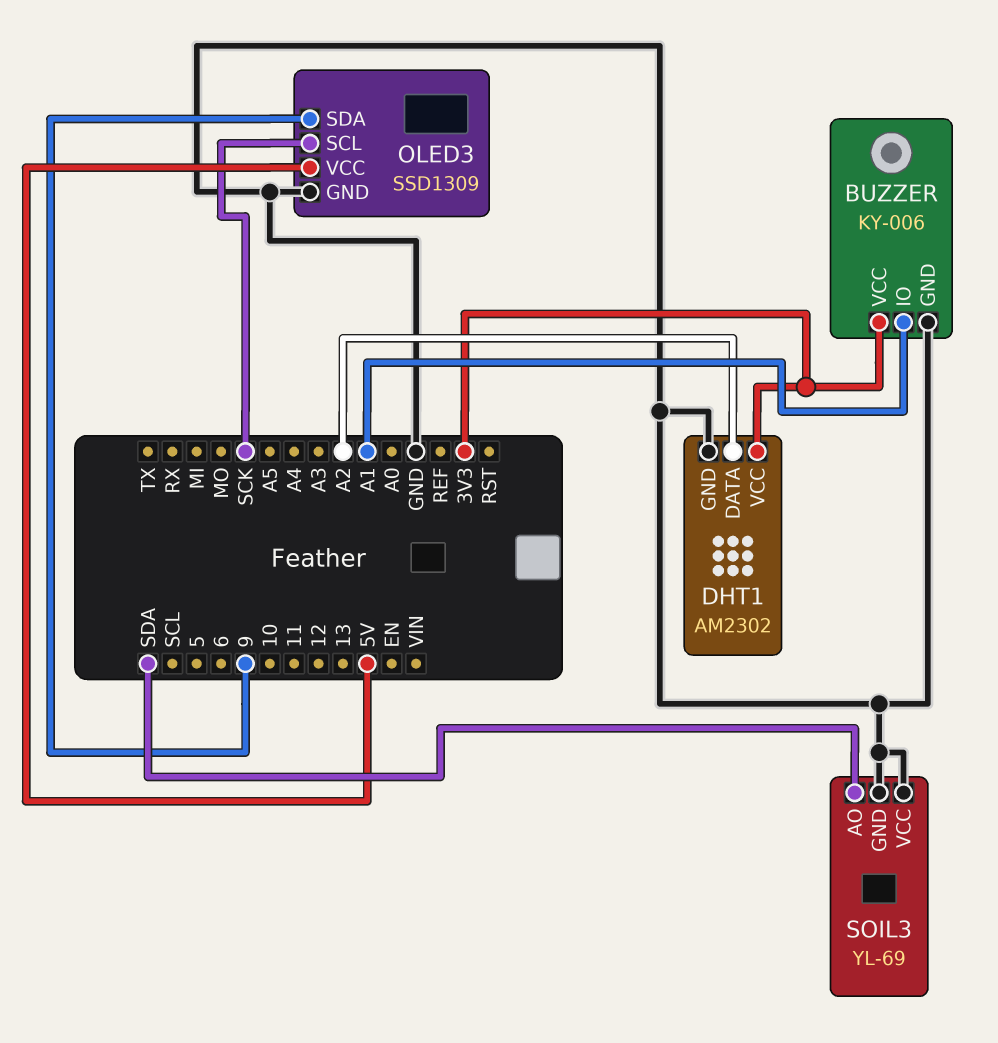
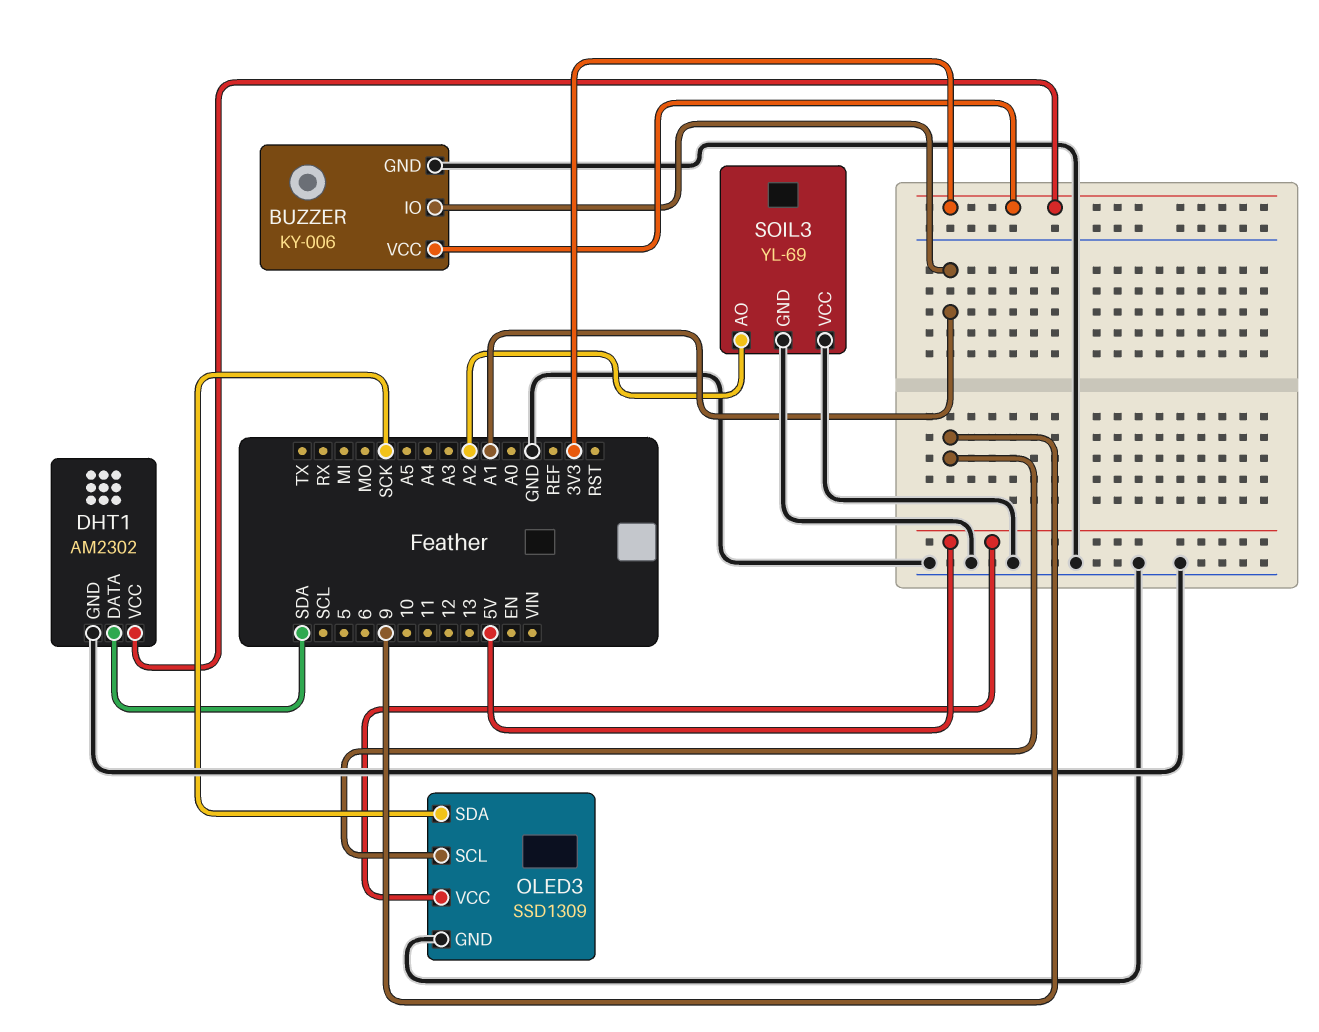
DHT1 pin DATA: A2 -> SDA
OLED3 pin SCL: SCK -> 9
OLED3 pin SDA: 9 -> SCK
SOIL3 pin AO: SDA -> A2

